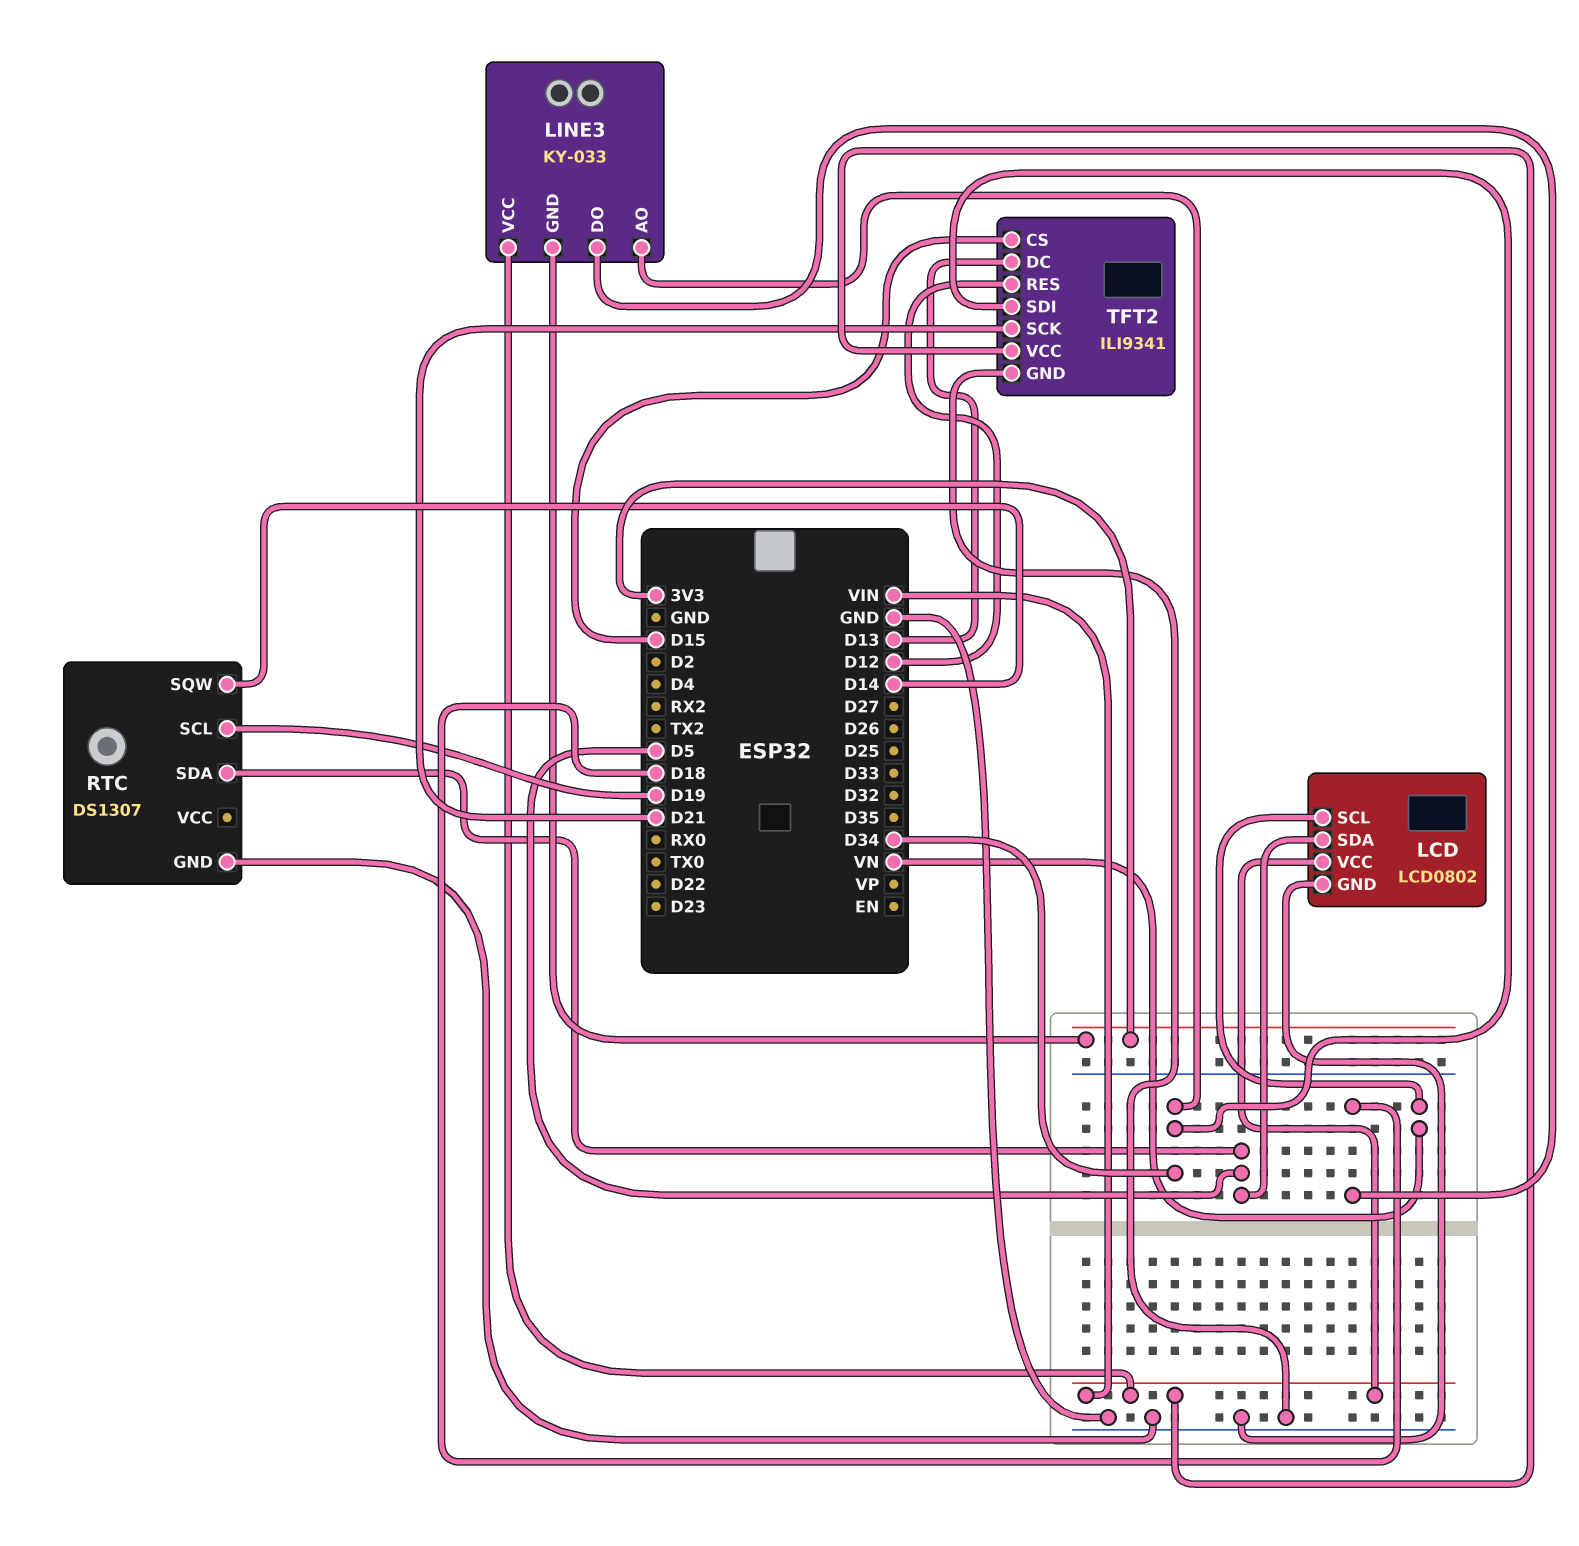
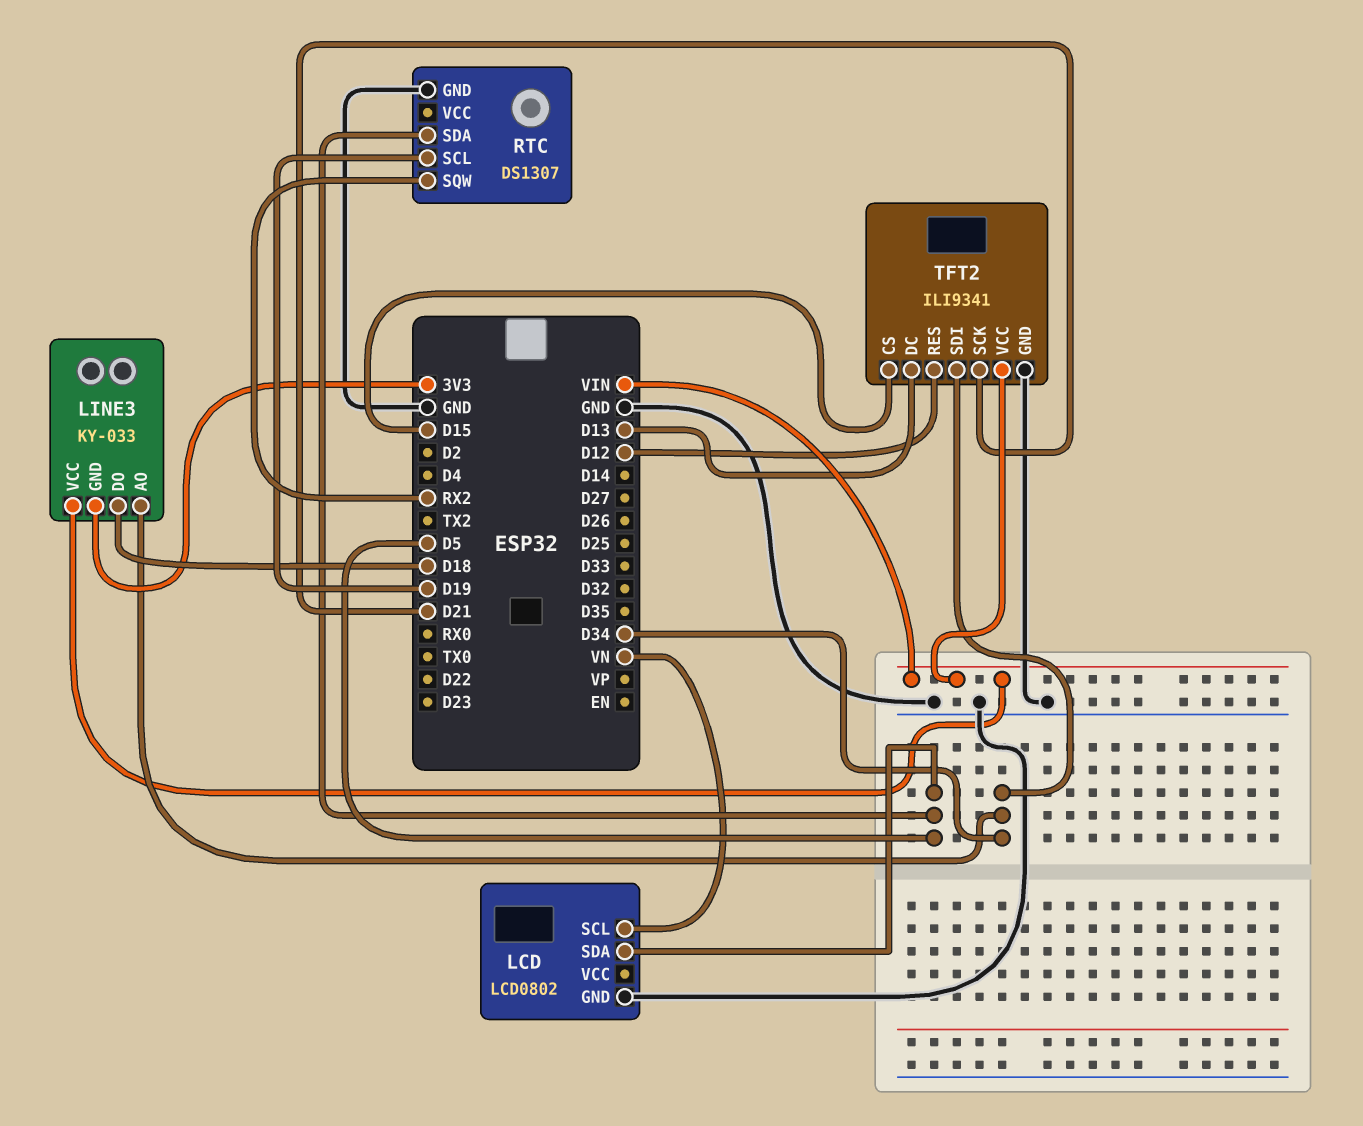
LCD pin VCC: VIN -> none
RTC pin SQW: D14 -> RX2

